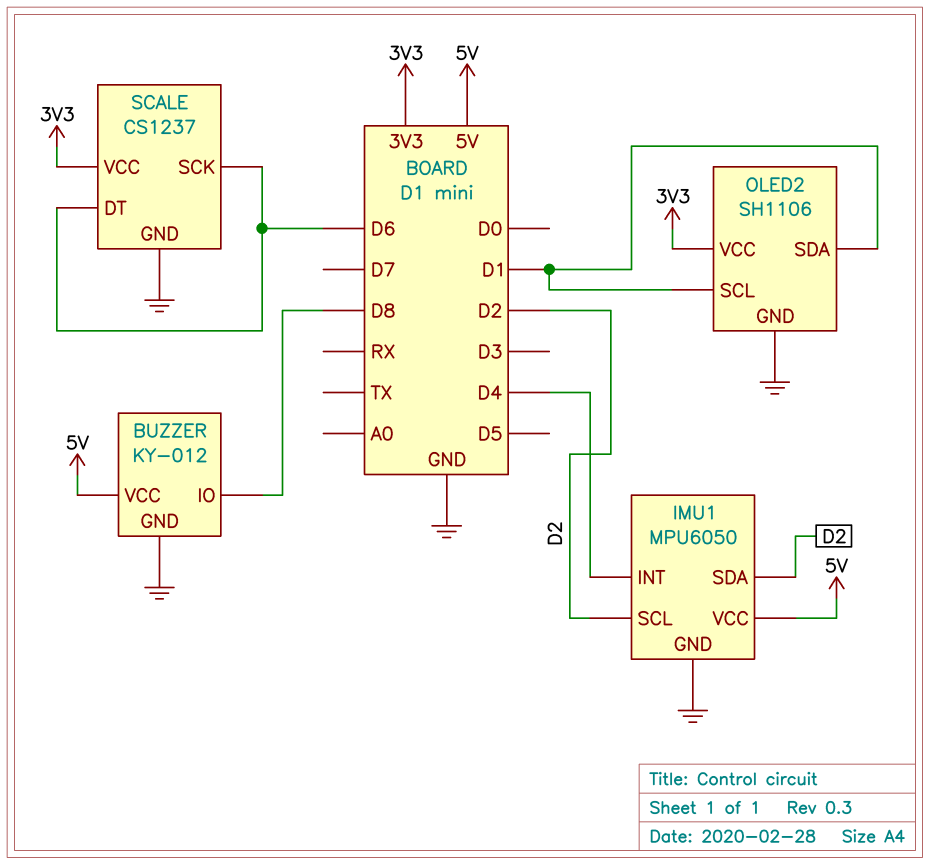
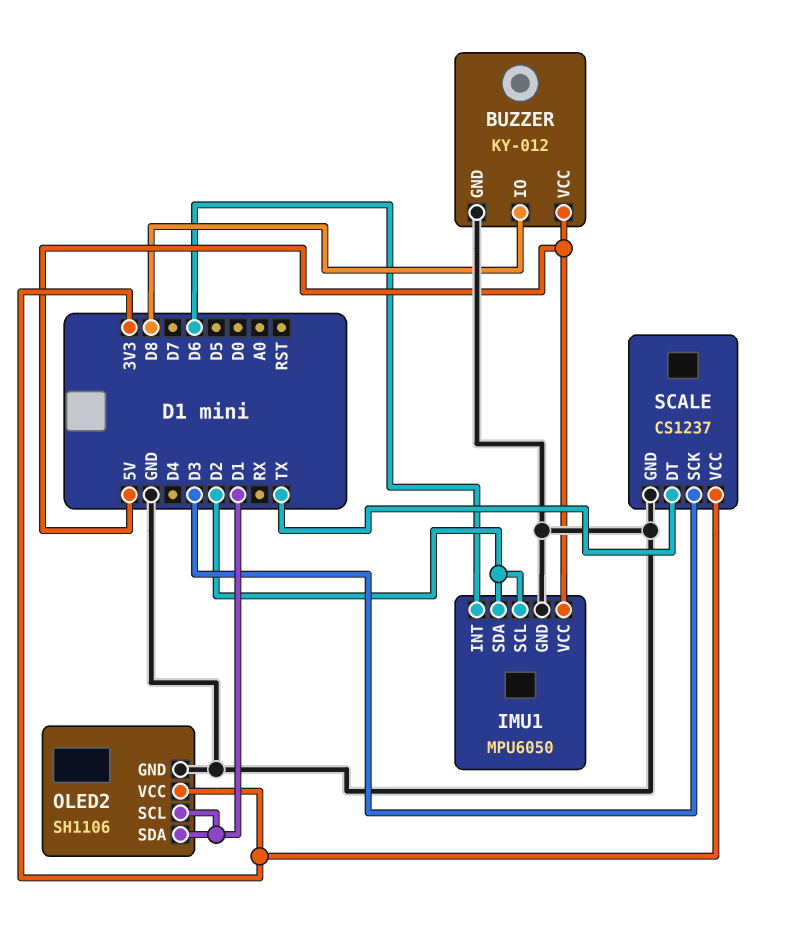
IMU1 pin INT: D4 -> D6
SCALE pin DT: D6 -> TX
SCALE pin SCK: D6 -> D3

